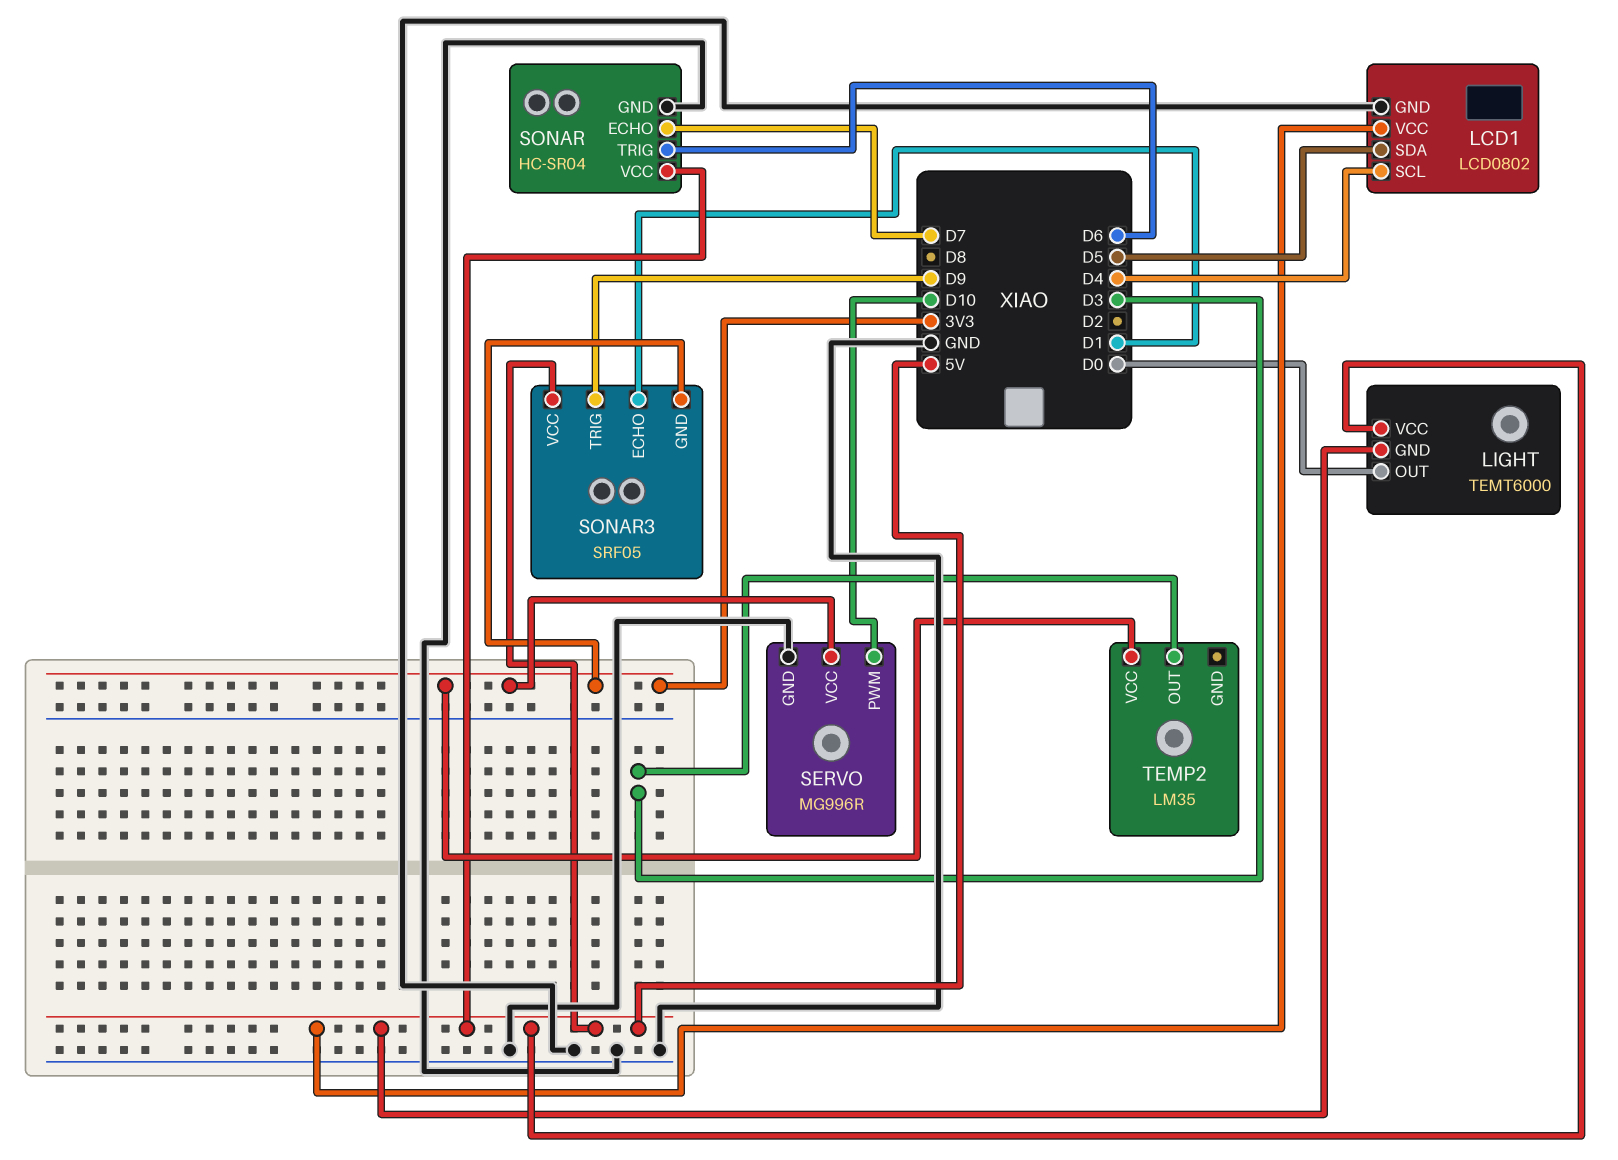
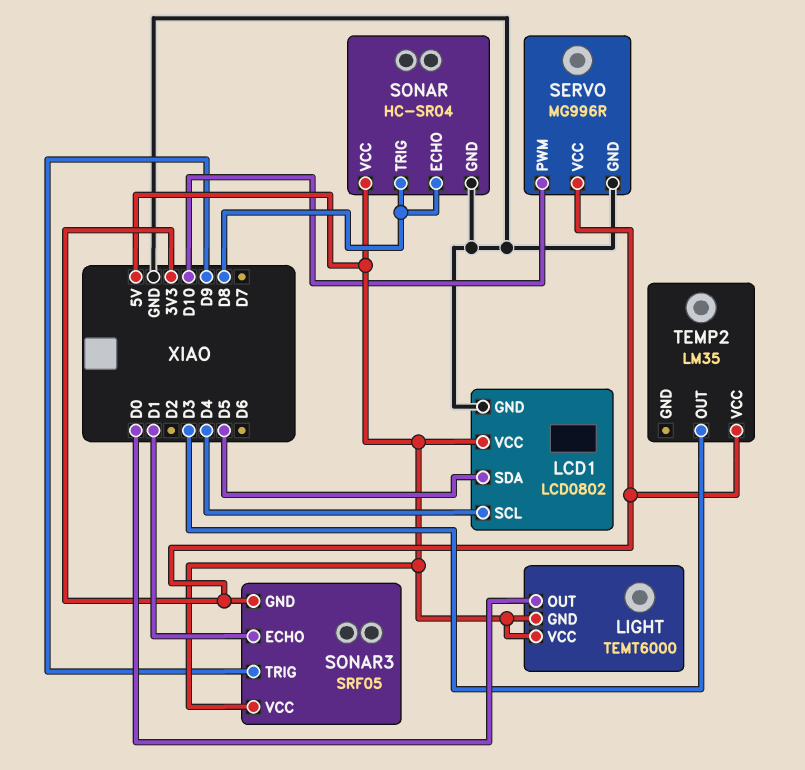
SONAR pin ECHO: D7 -> D8
SONAR pin TRIG: D6 -> D8

